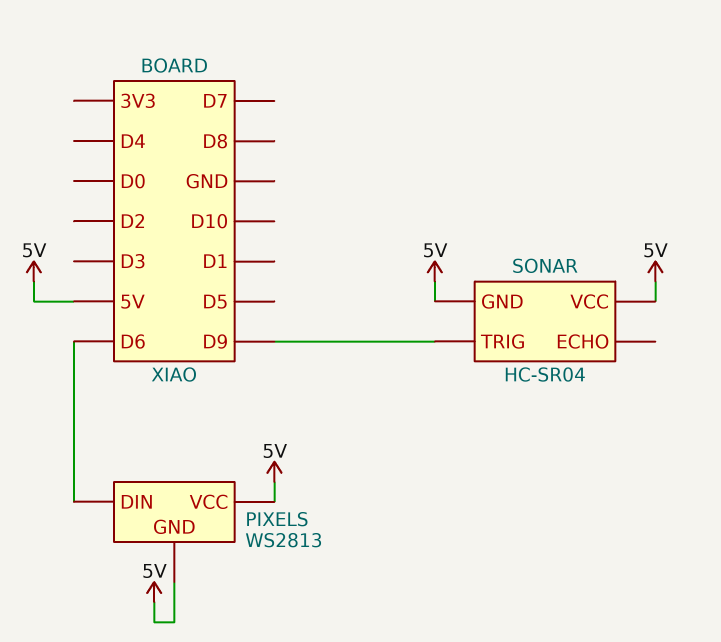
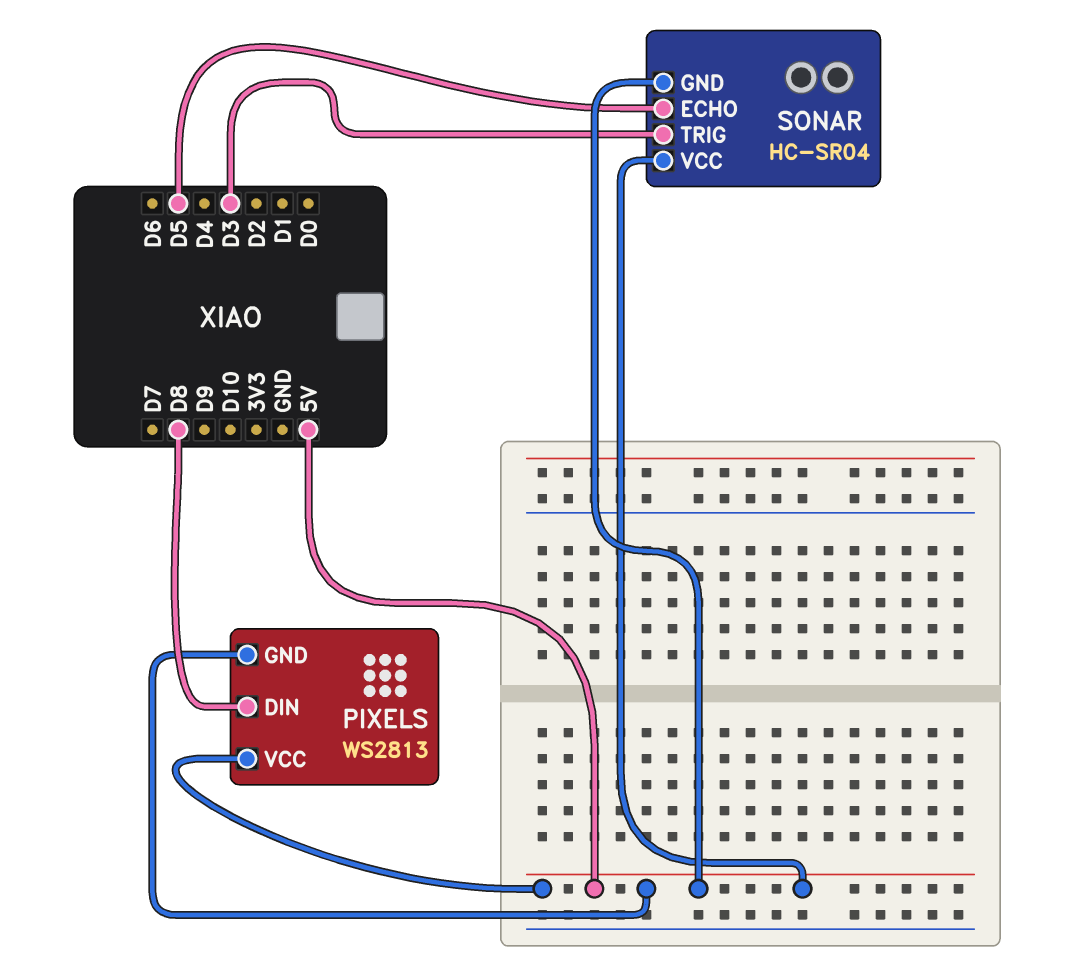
PIXELS pin DIN: D6 -> D8
SONAR pin ECHO: none -> D5
SONAR pin TRIG: D9 -> D3

